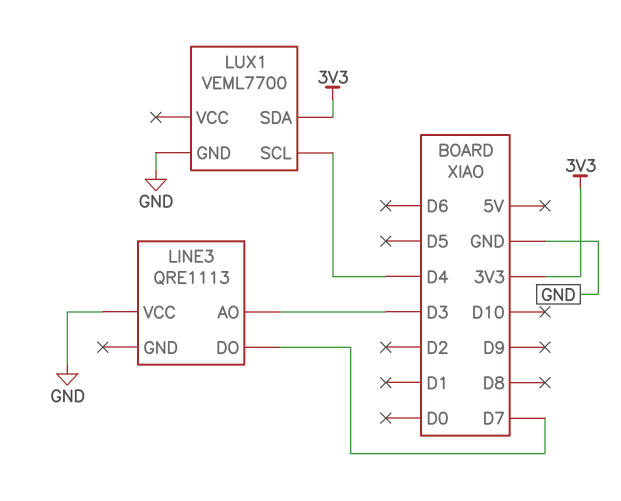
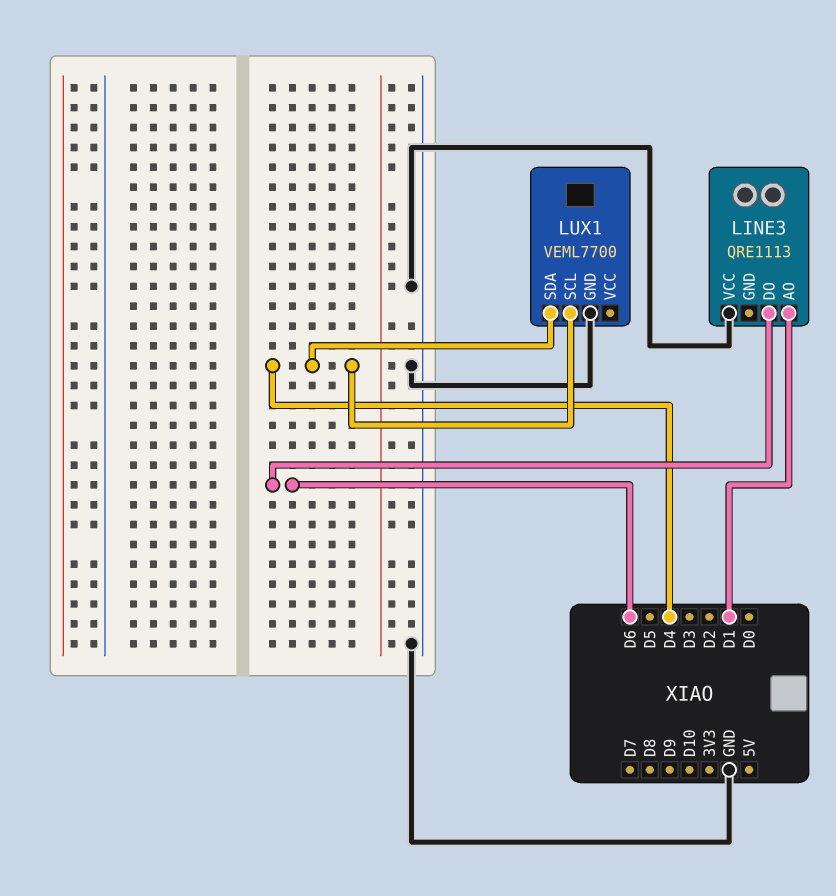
LINE3 pin AO: D3 -> D1
LINE3 pin DO: D7 -> D6
LUX1 pin SDA: 3V3 -> D4

